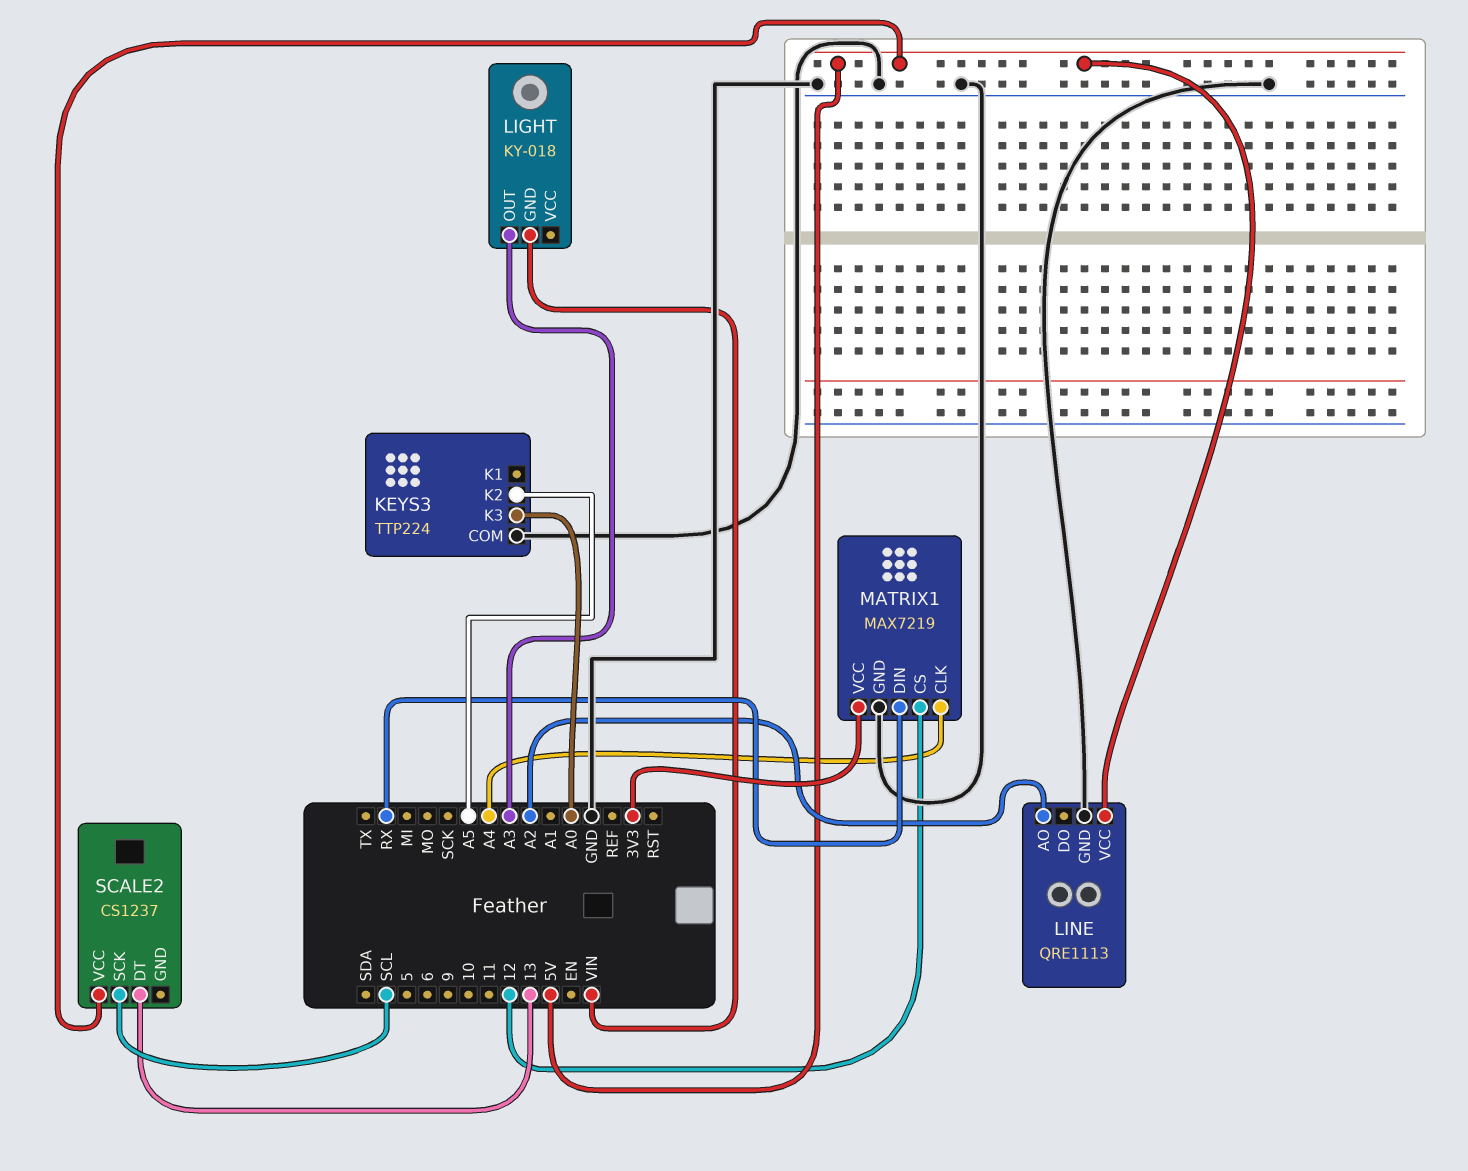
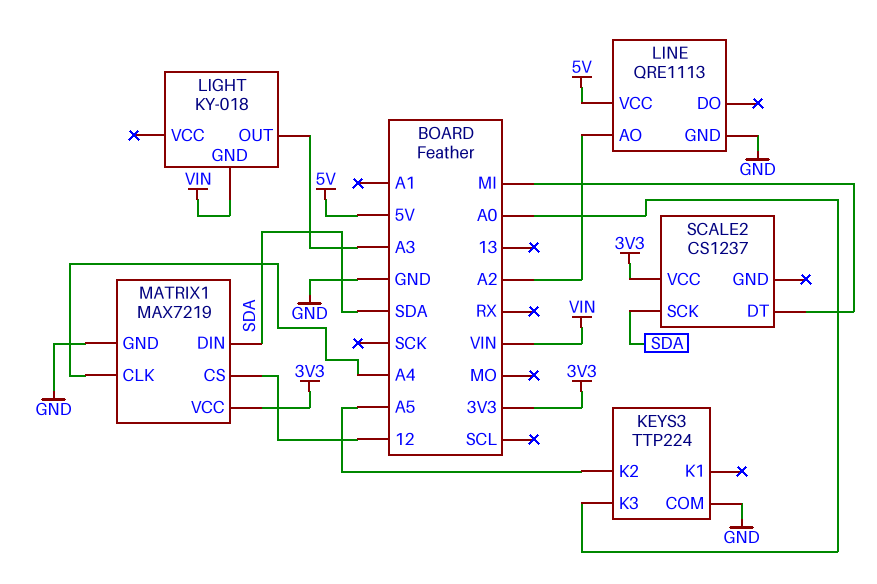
MATRIX1 pin DIN: RX -> SDA
SCALE2 pin DT: 13 -> MI
SCALE2 pin SCK: SCL -> SDA
SCALE2 pin VCC: 5V -> 3V3

